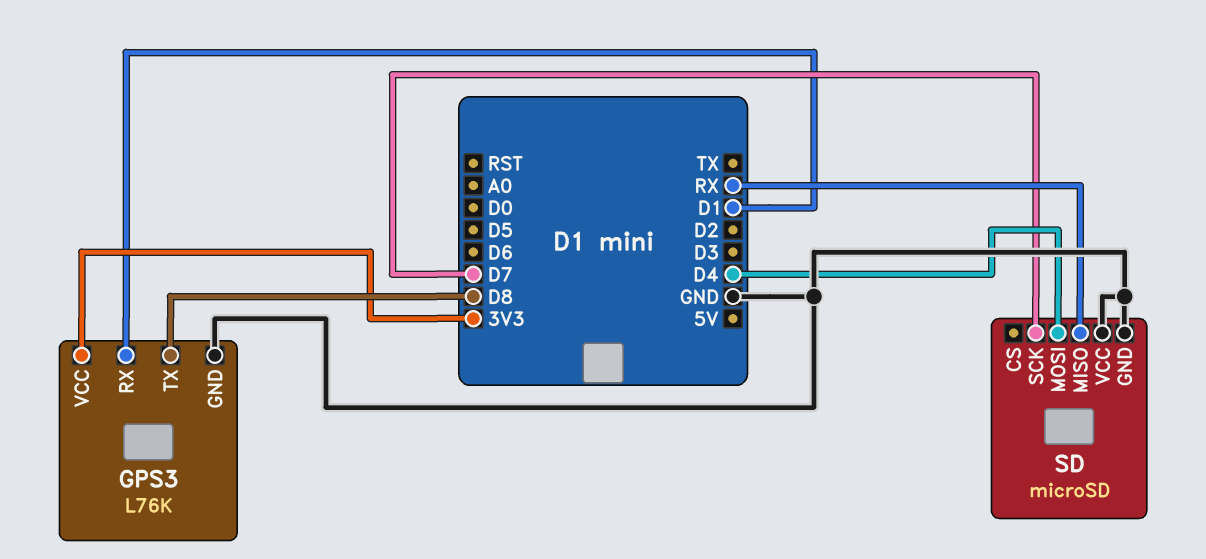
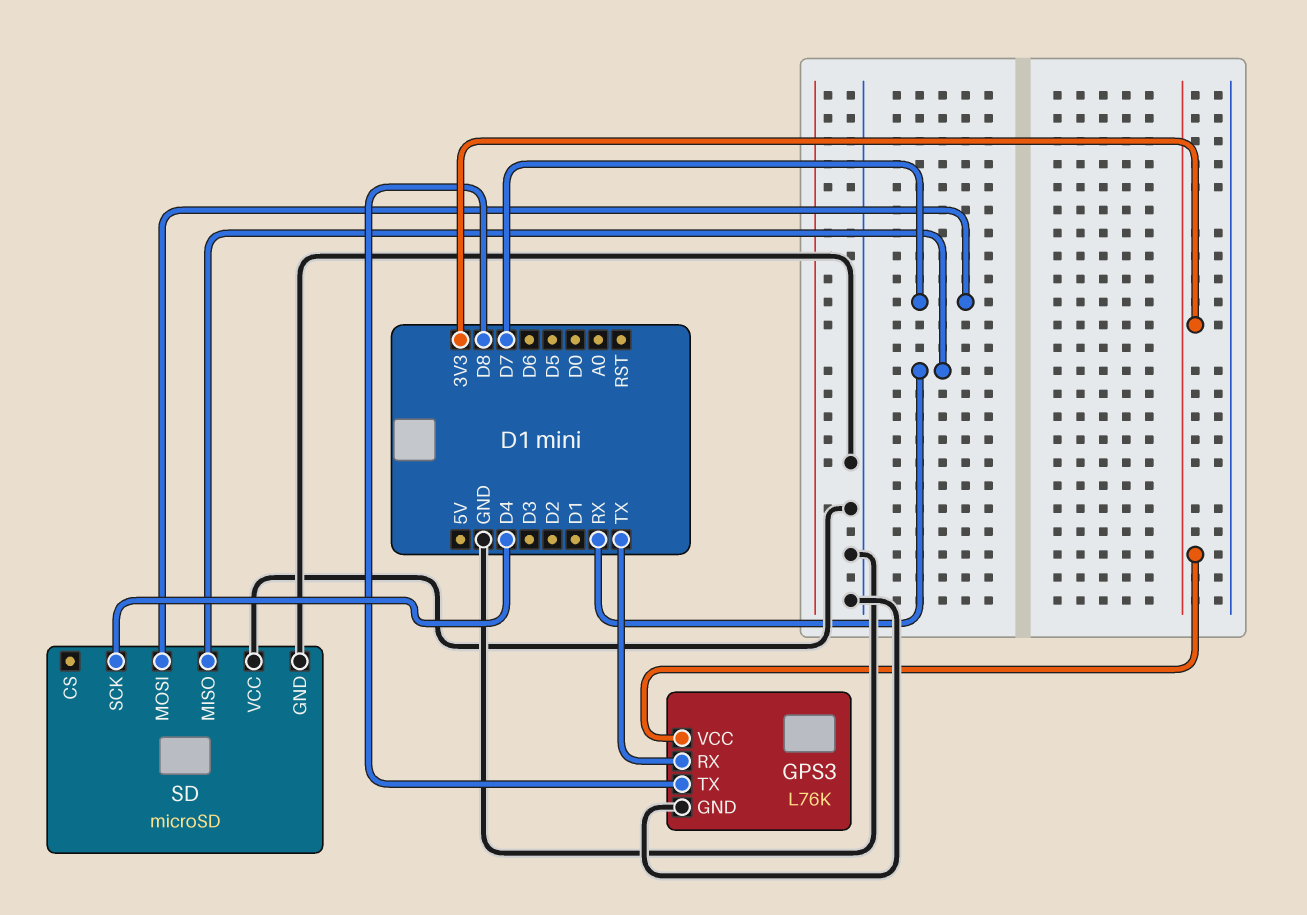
GPS3 pin RX: D1 -> TX
SD pin MOSI: D4 -> D7
SD pin SCK: D7 -> D4

